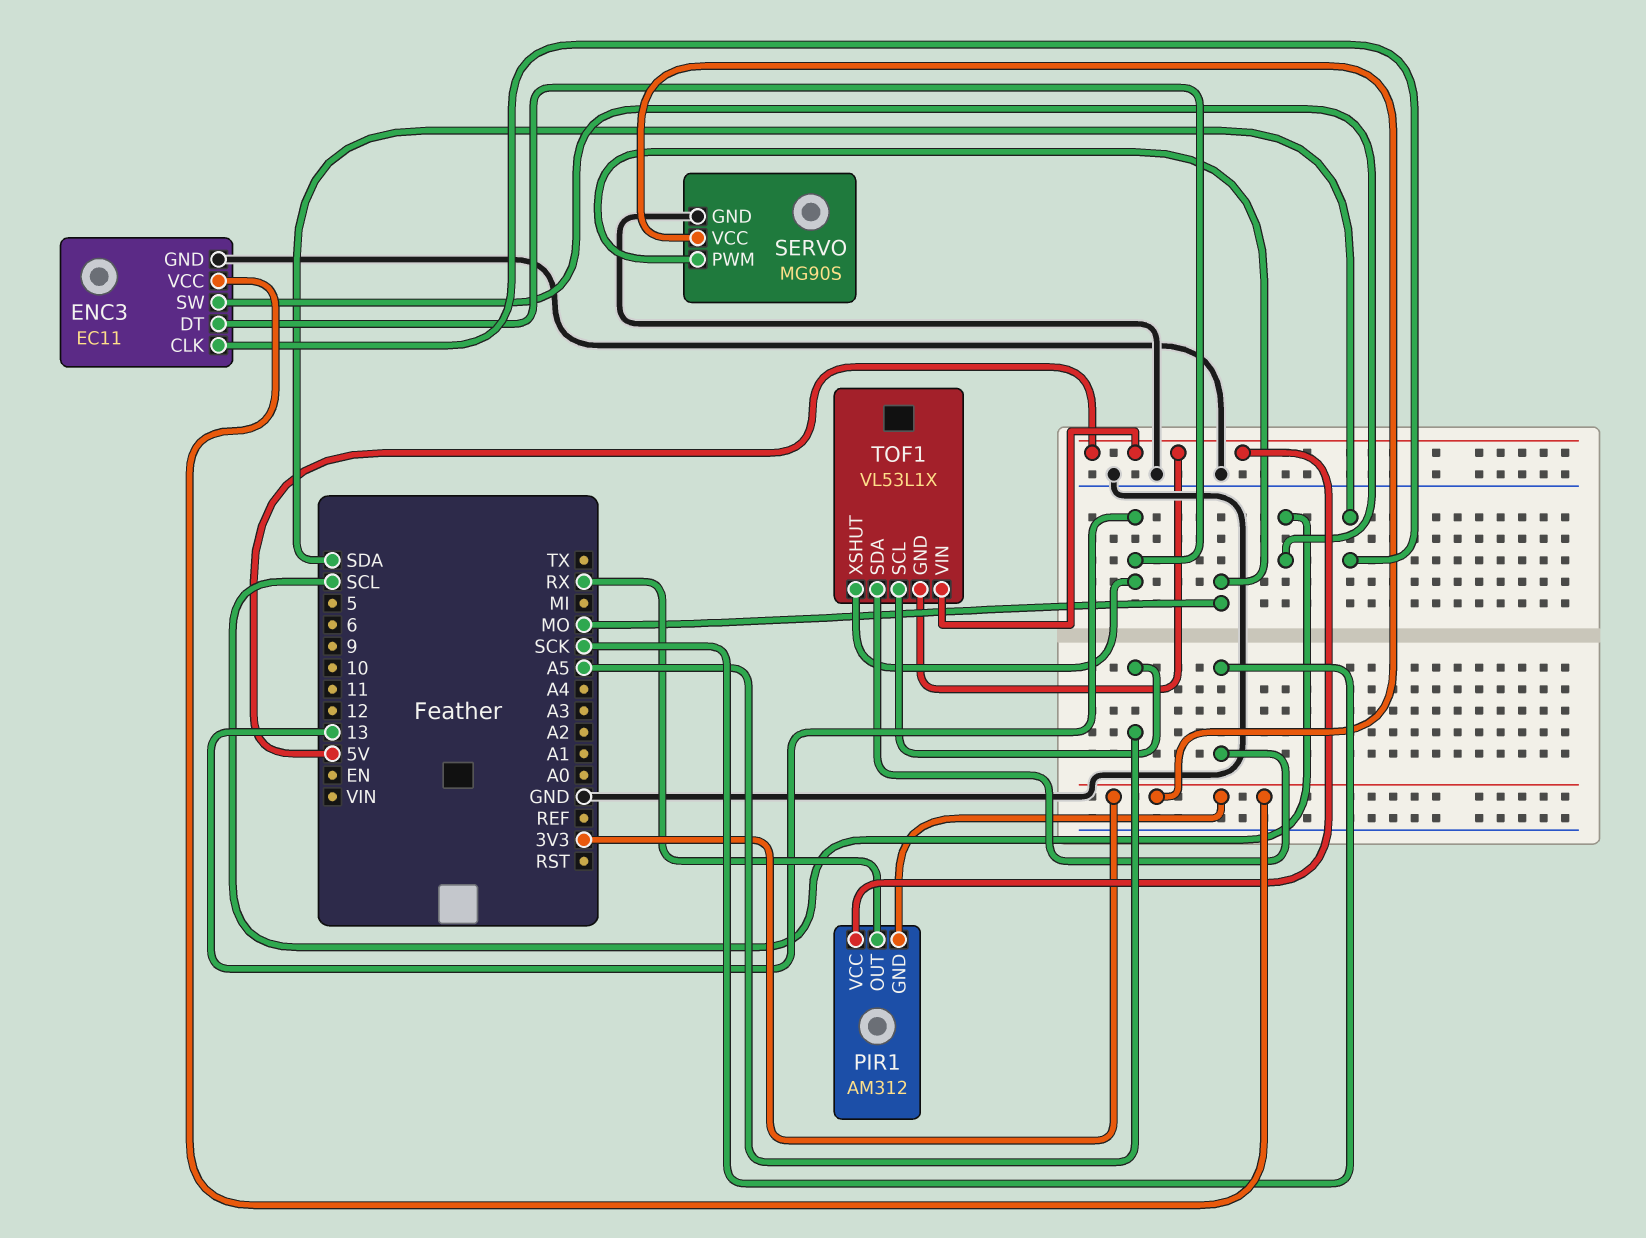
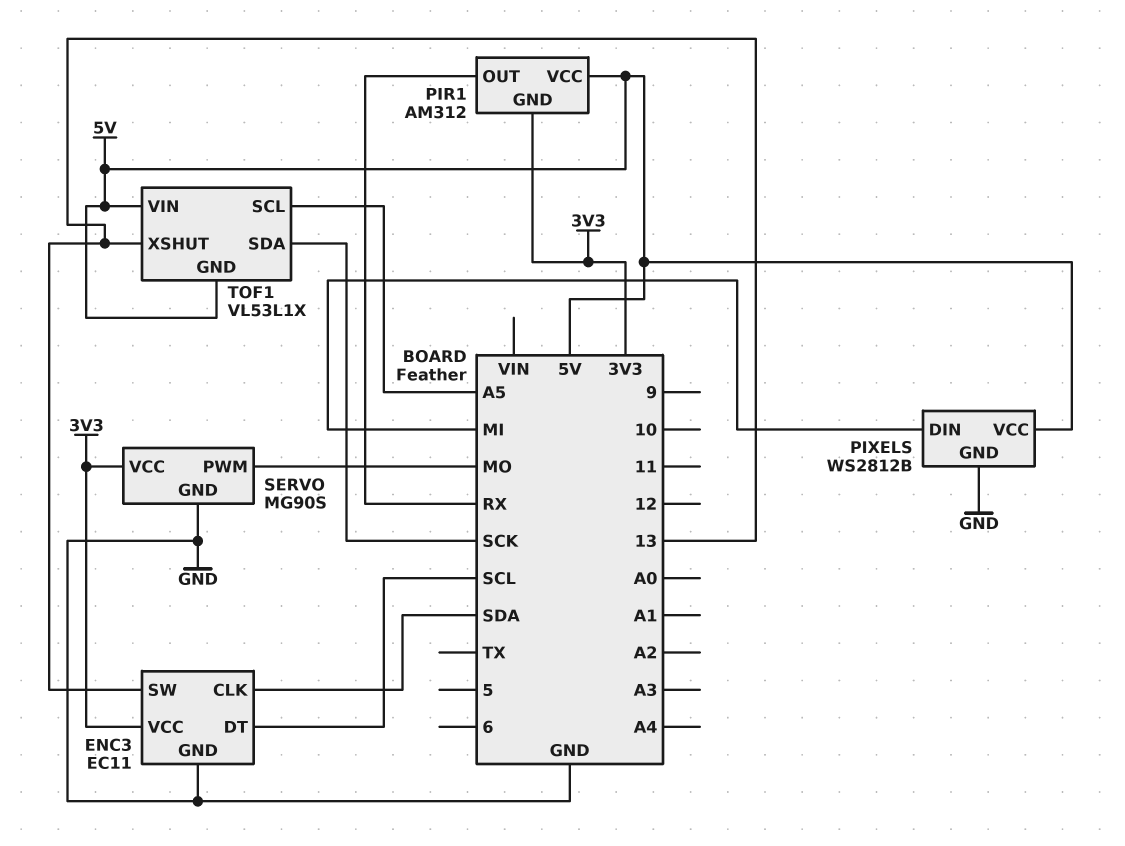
ENC3 pin DT: 13 -> SCL
ENC3 pin SW: SCL -> 13
PIXELS: none -> WS2812B
PIXELS pin DIN: none -> MI
PIXELS pin GND: none -> GND
PIXELS pin VCC: none -> 5V

